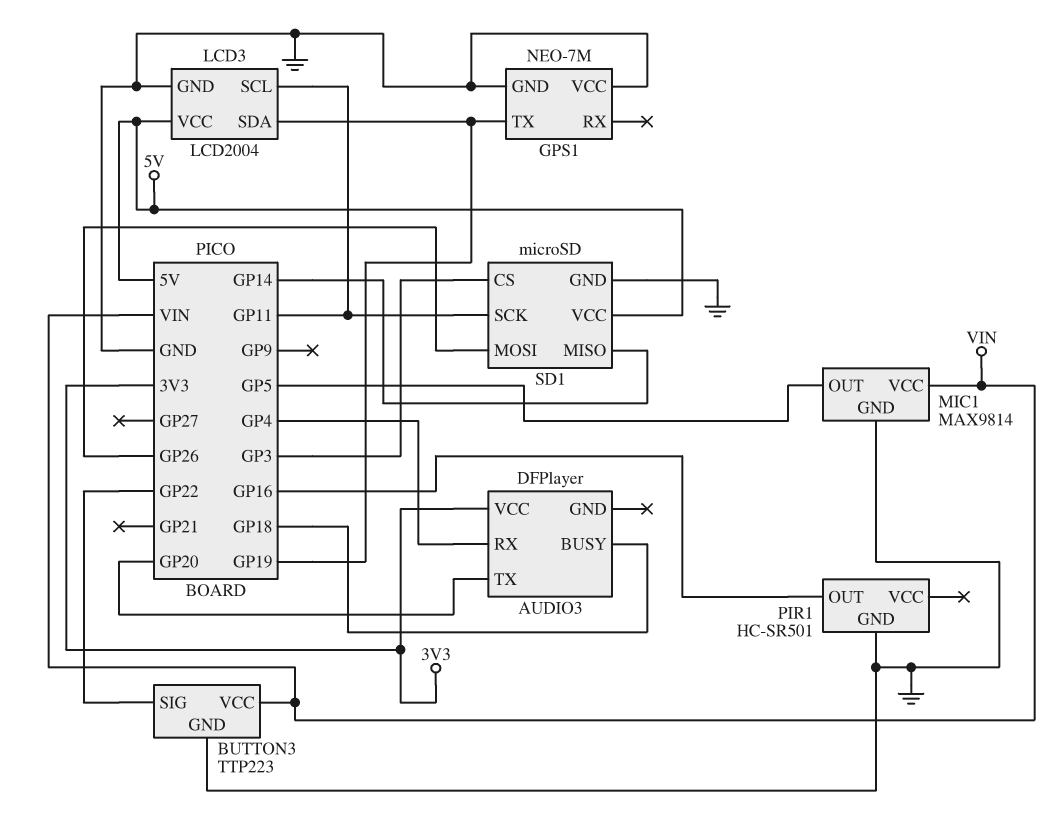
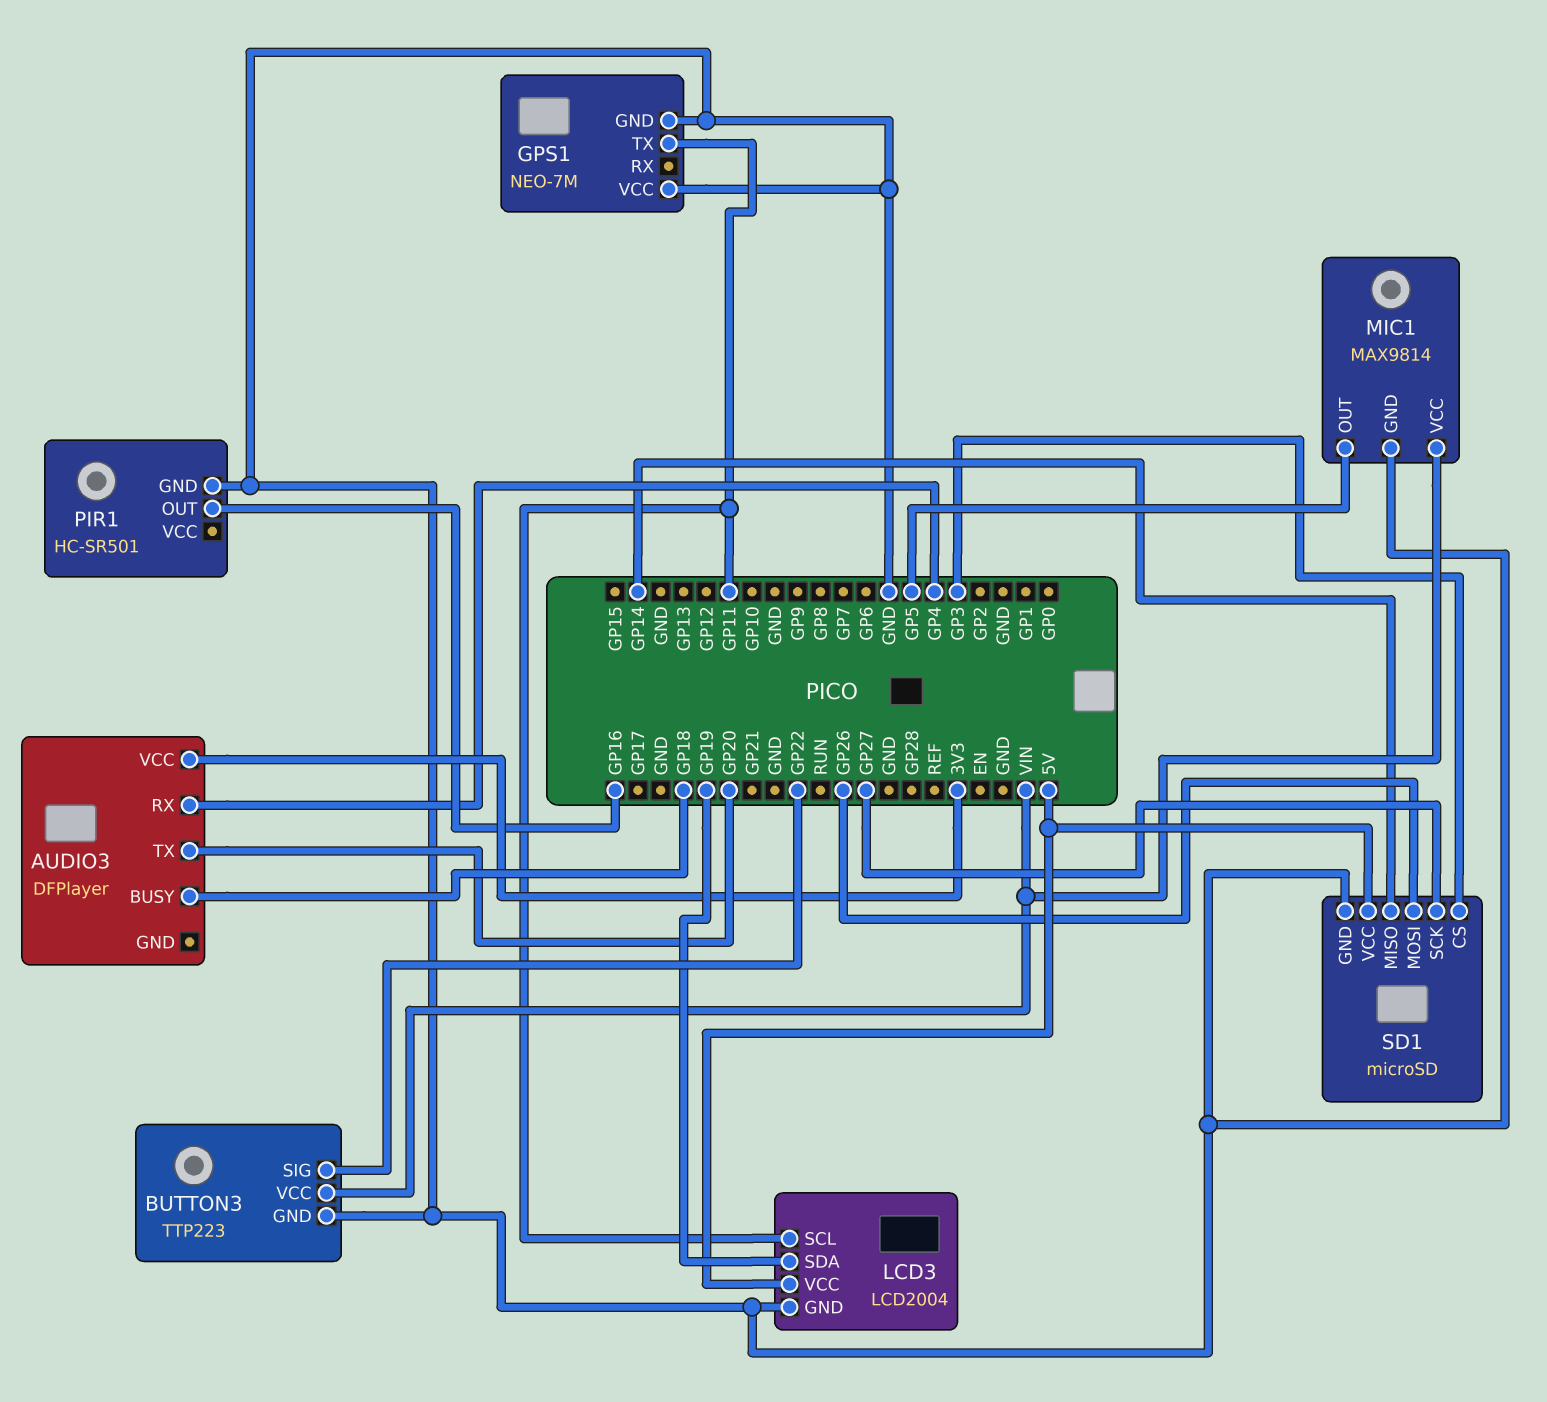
GPS1 pin TX: GP19 -> GP11
SD1 pin SCK: GP11 -> GP27

